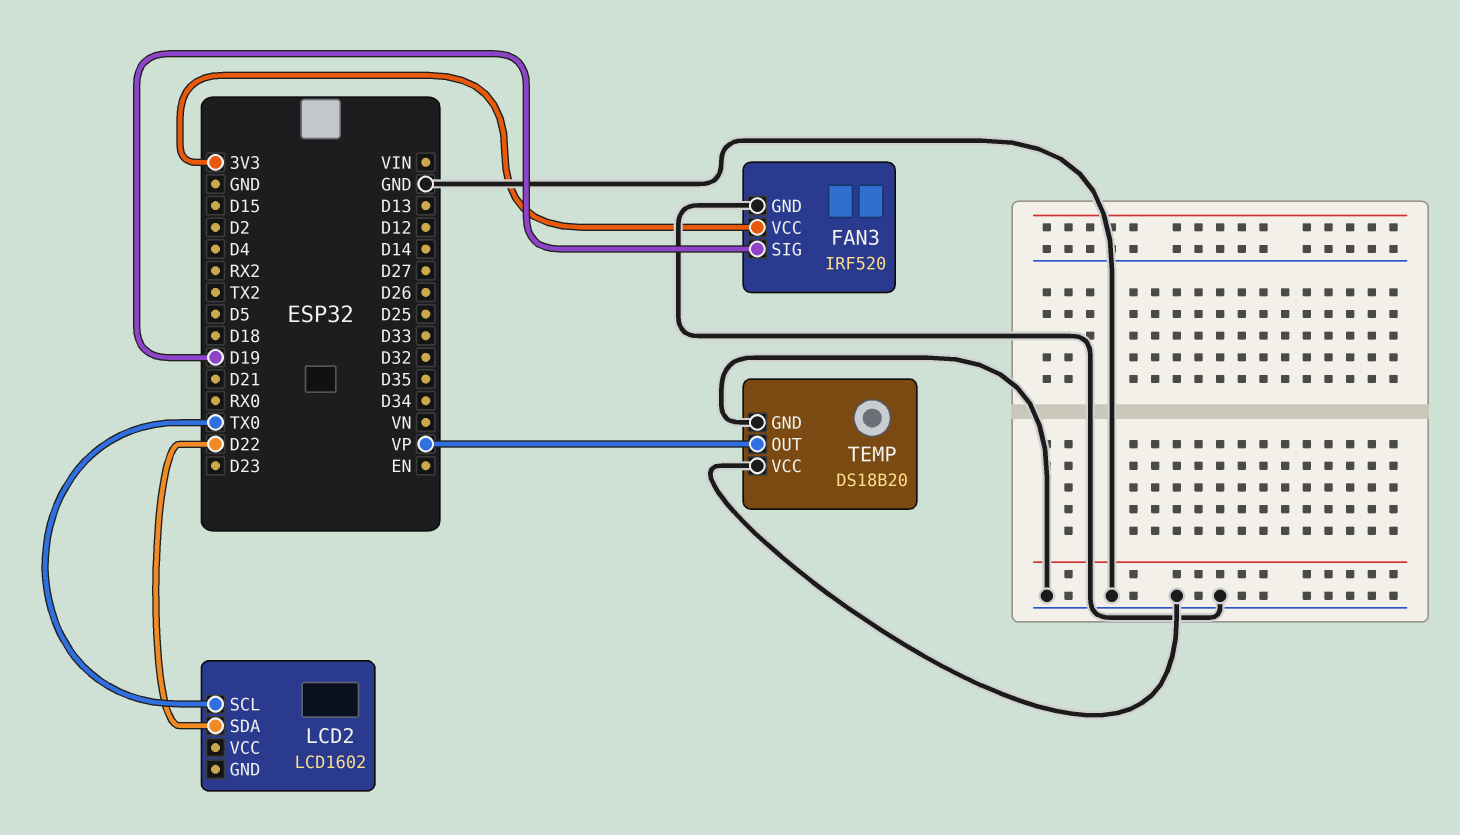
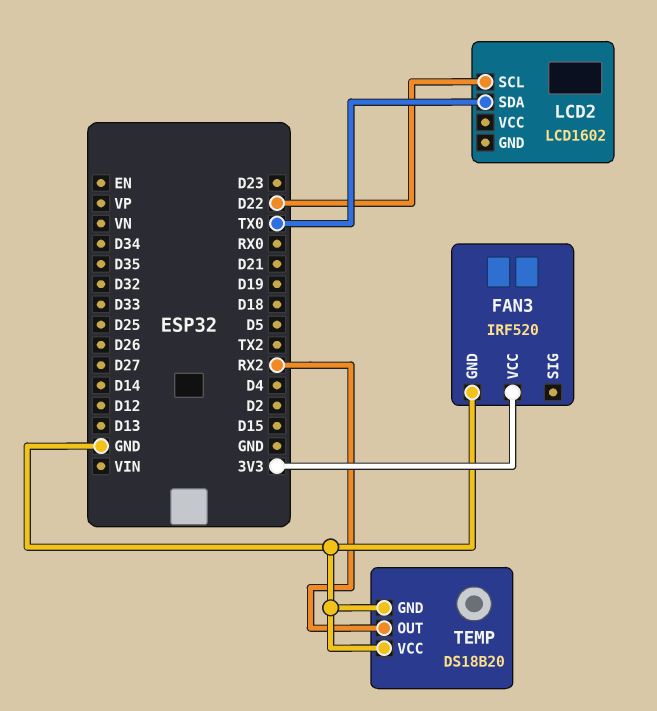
FAN3 pin SIG: D19 -> none
LCD2 pin SCL: TX0 -> D22
LCD2 pin SDA: D22 -> TX0
TEMP pin OUT: VP -> RX2

